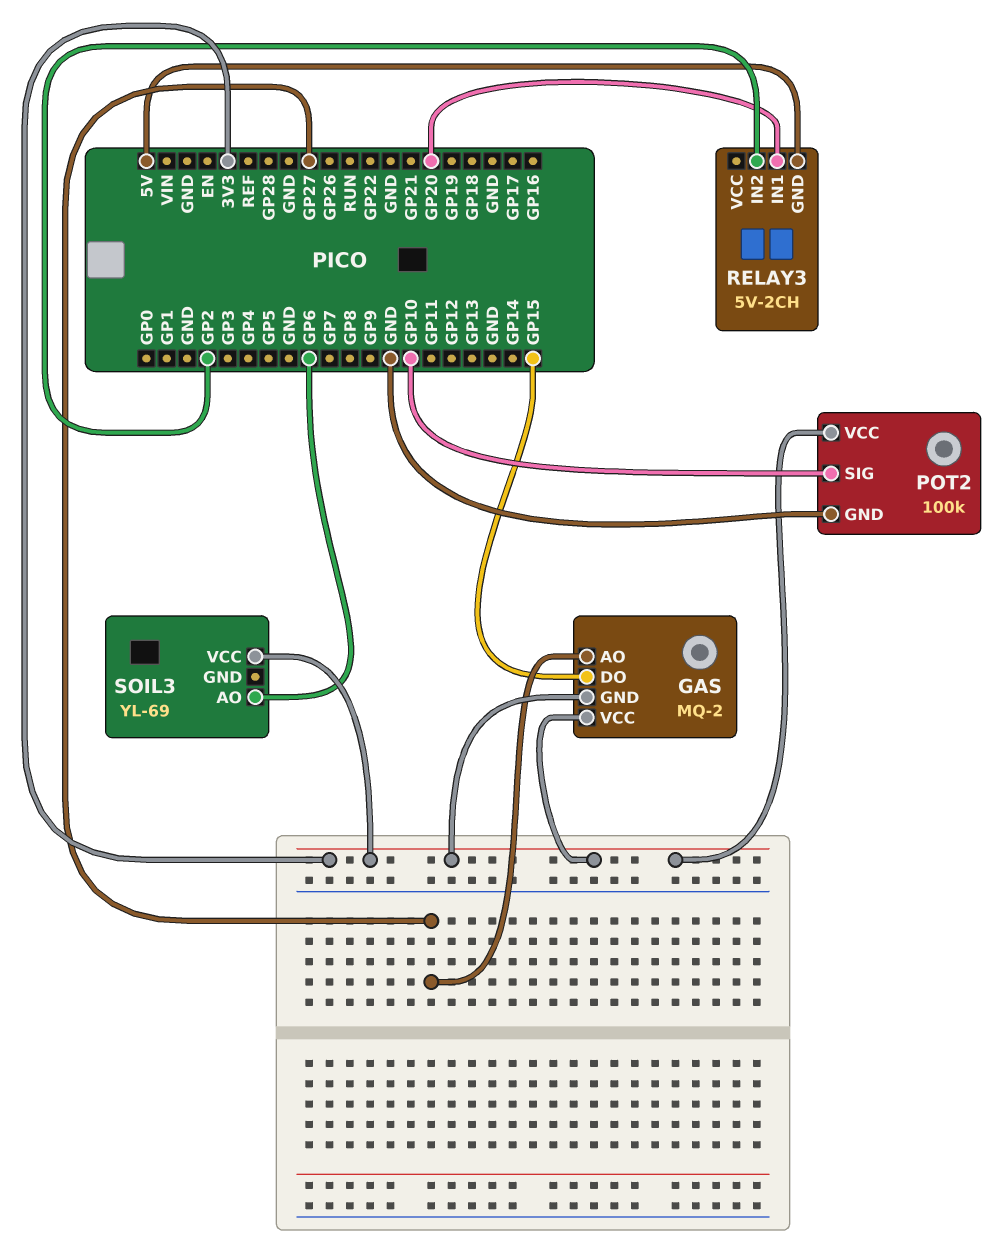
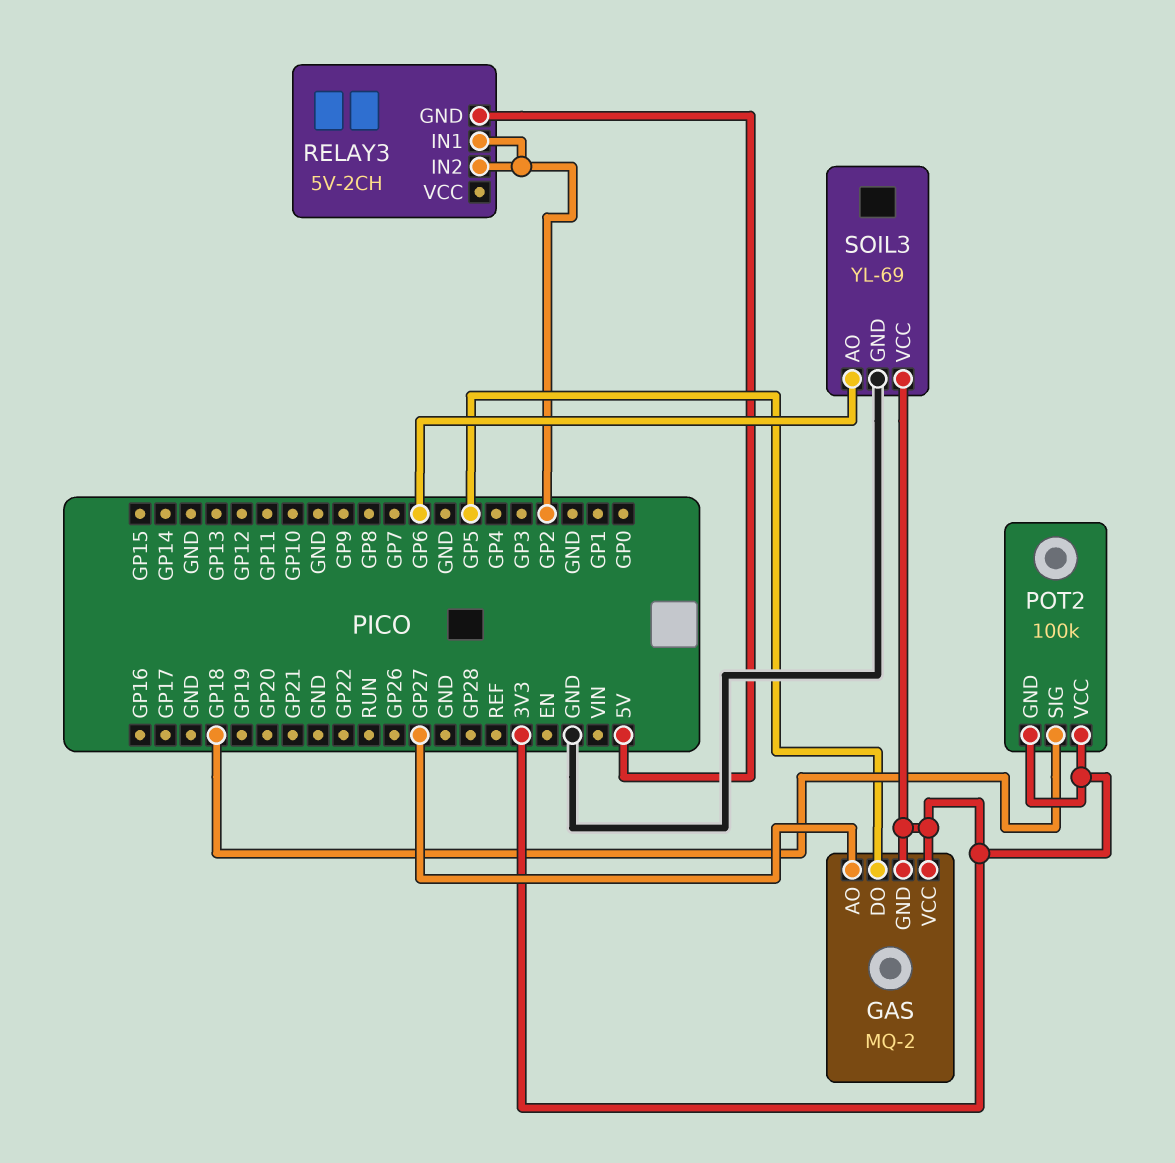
GAS pin DO: GP15 -> GP5
POT2 pin GND: GND -> 3V3
POT2 pin SIG: GP10 -> GP18
RELAY3 pin IN1: GP20 -> GP2
SOIL3 pin GND: none -> GND

